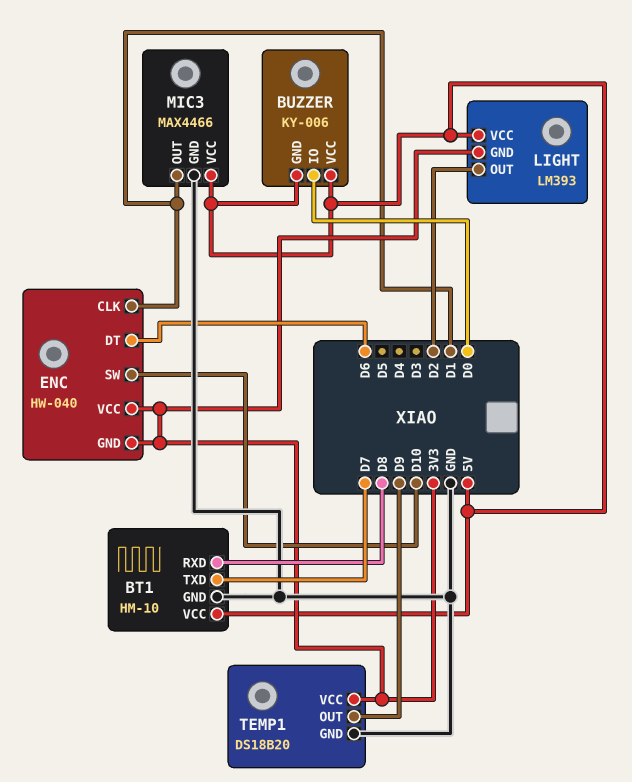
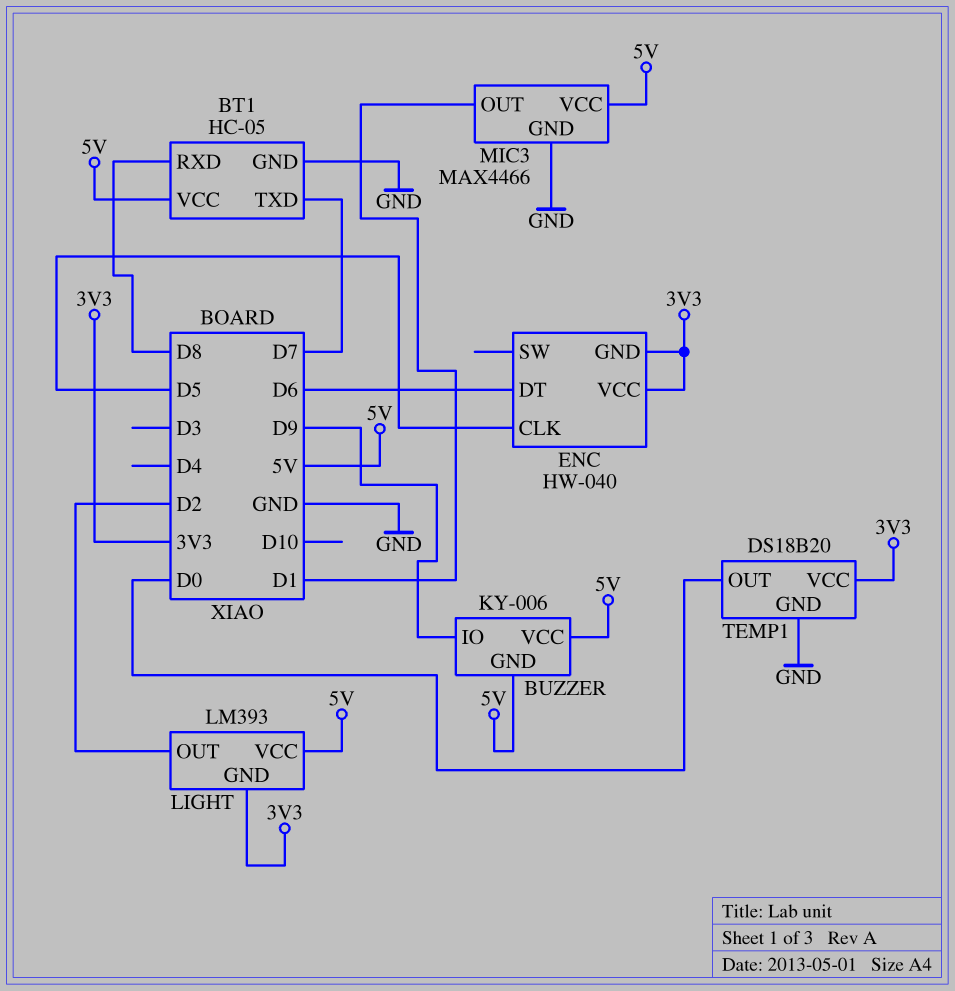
BT1: HM-10 -> HC-05
BUZZER pin IO: D0 -> D9
ENC pin CLK: D1 -> D5
ENC pin SW: D10 -> none
TEMP1 pin OUT: D9 -> D0

